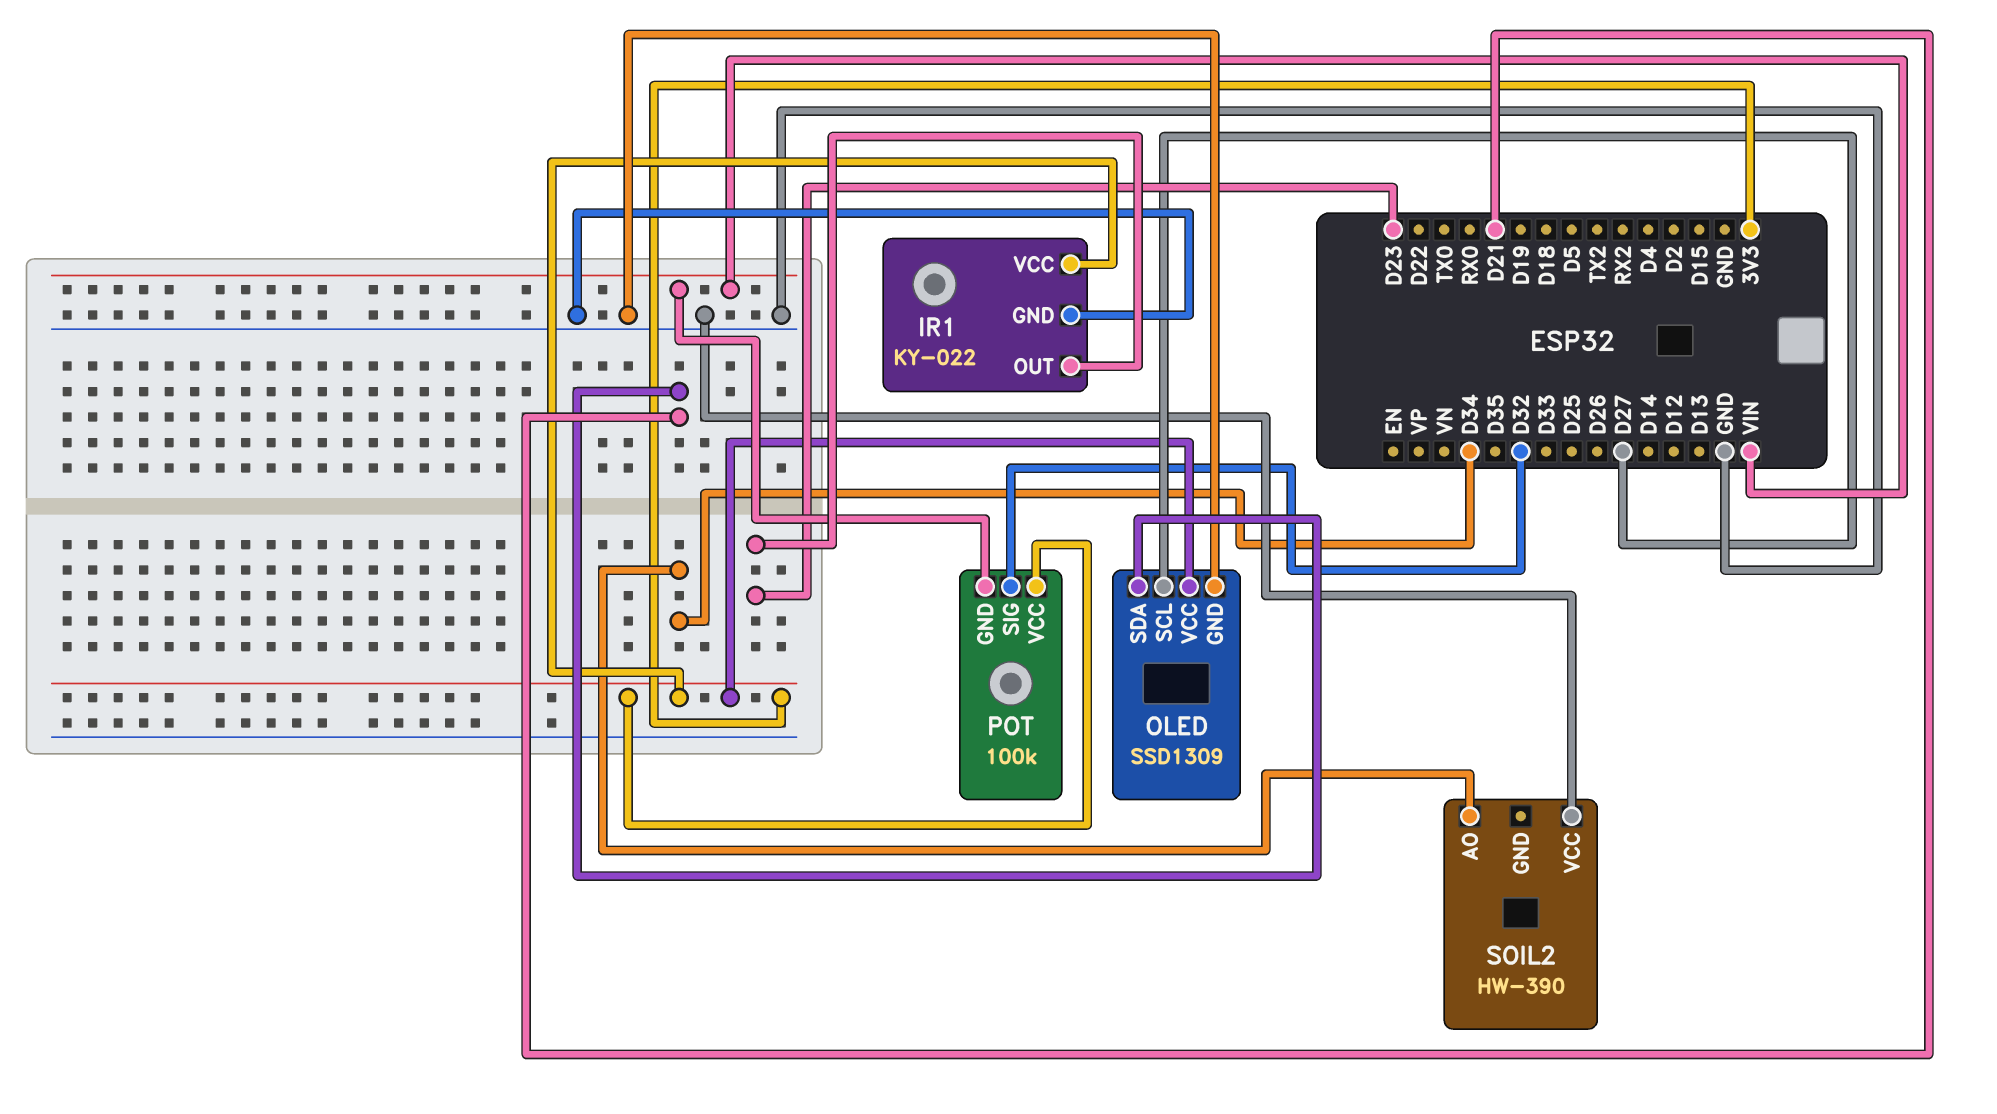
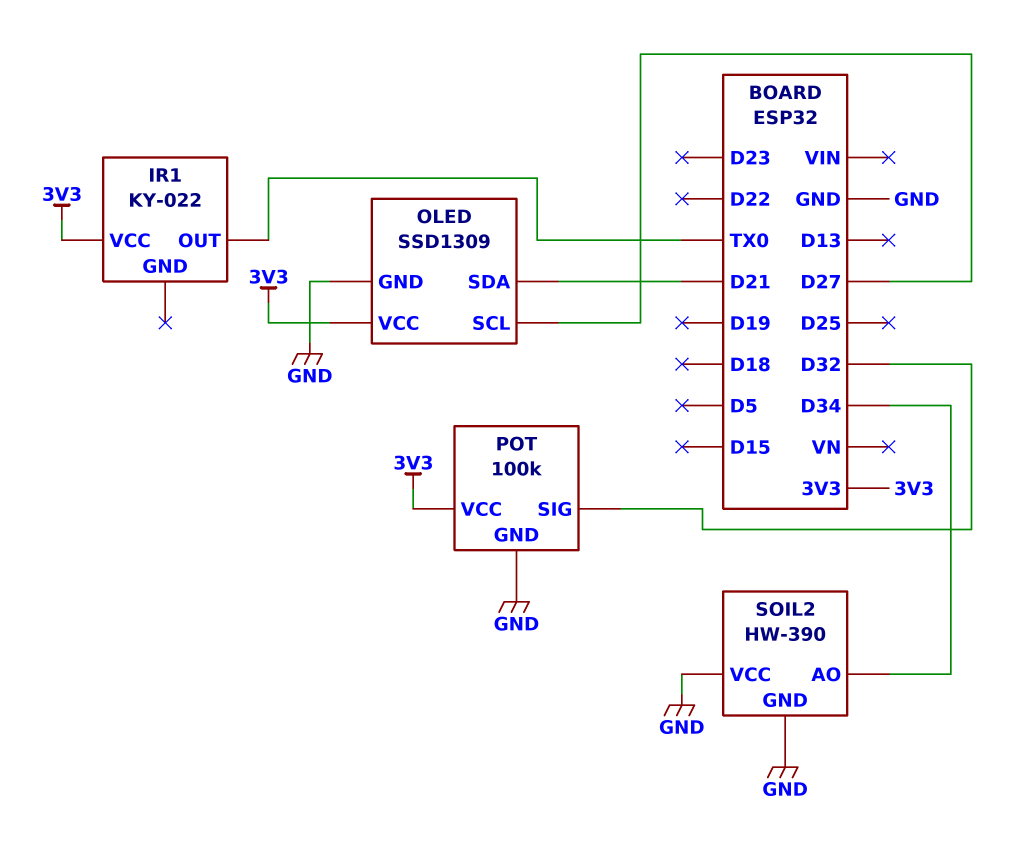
IR1 pin GND: GND -> none
IR1 pin OUT: D23 -> TX0
POT pin GND: VIN -> GND
SOIL2 pin GND: none -> GND

